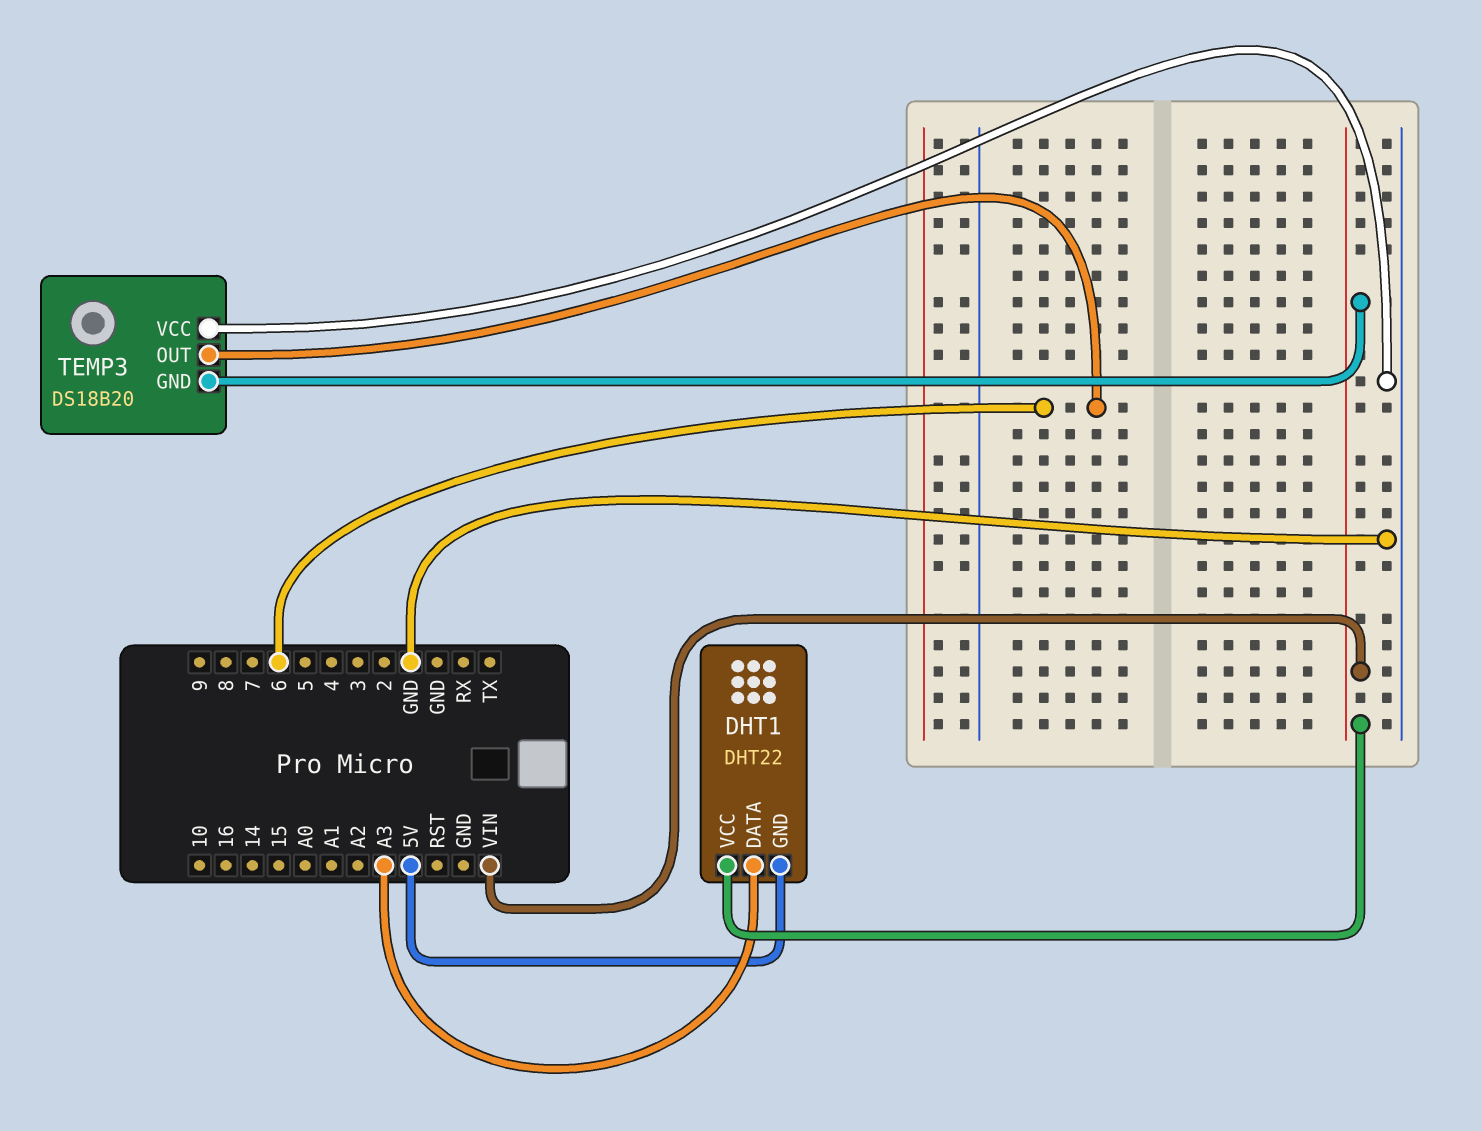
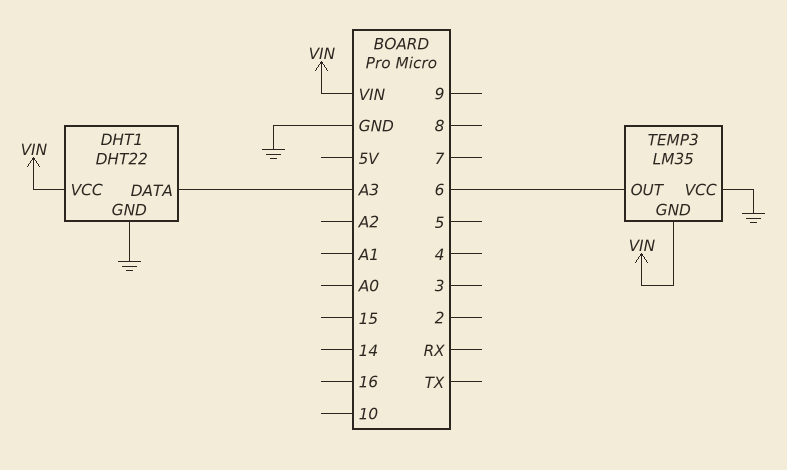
DHT1 pin GND: 5V -> GND
TEMP3: DS18B20 -> LM35

